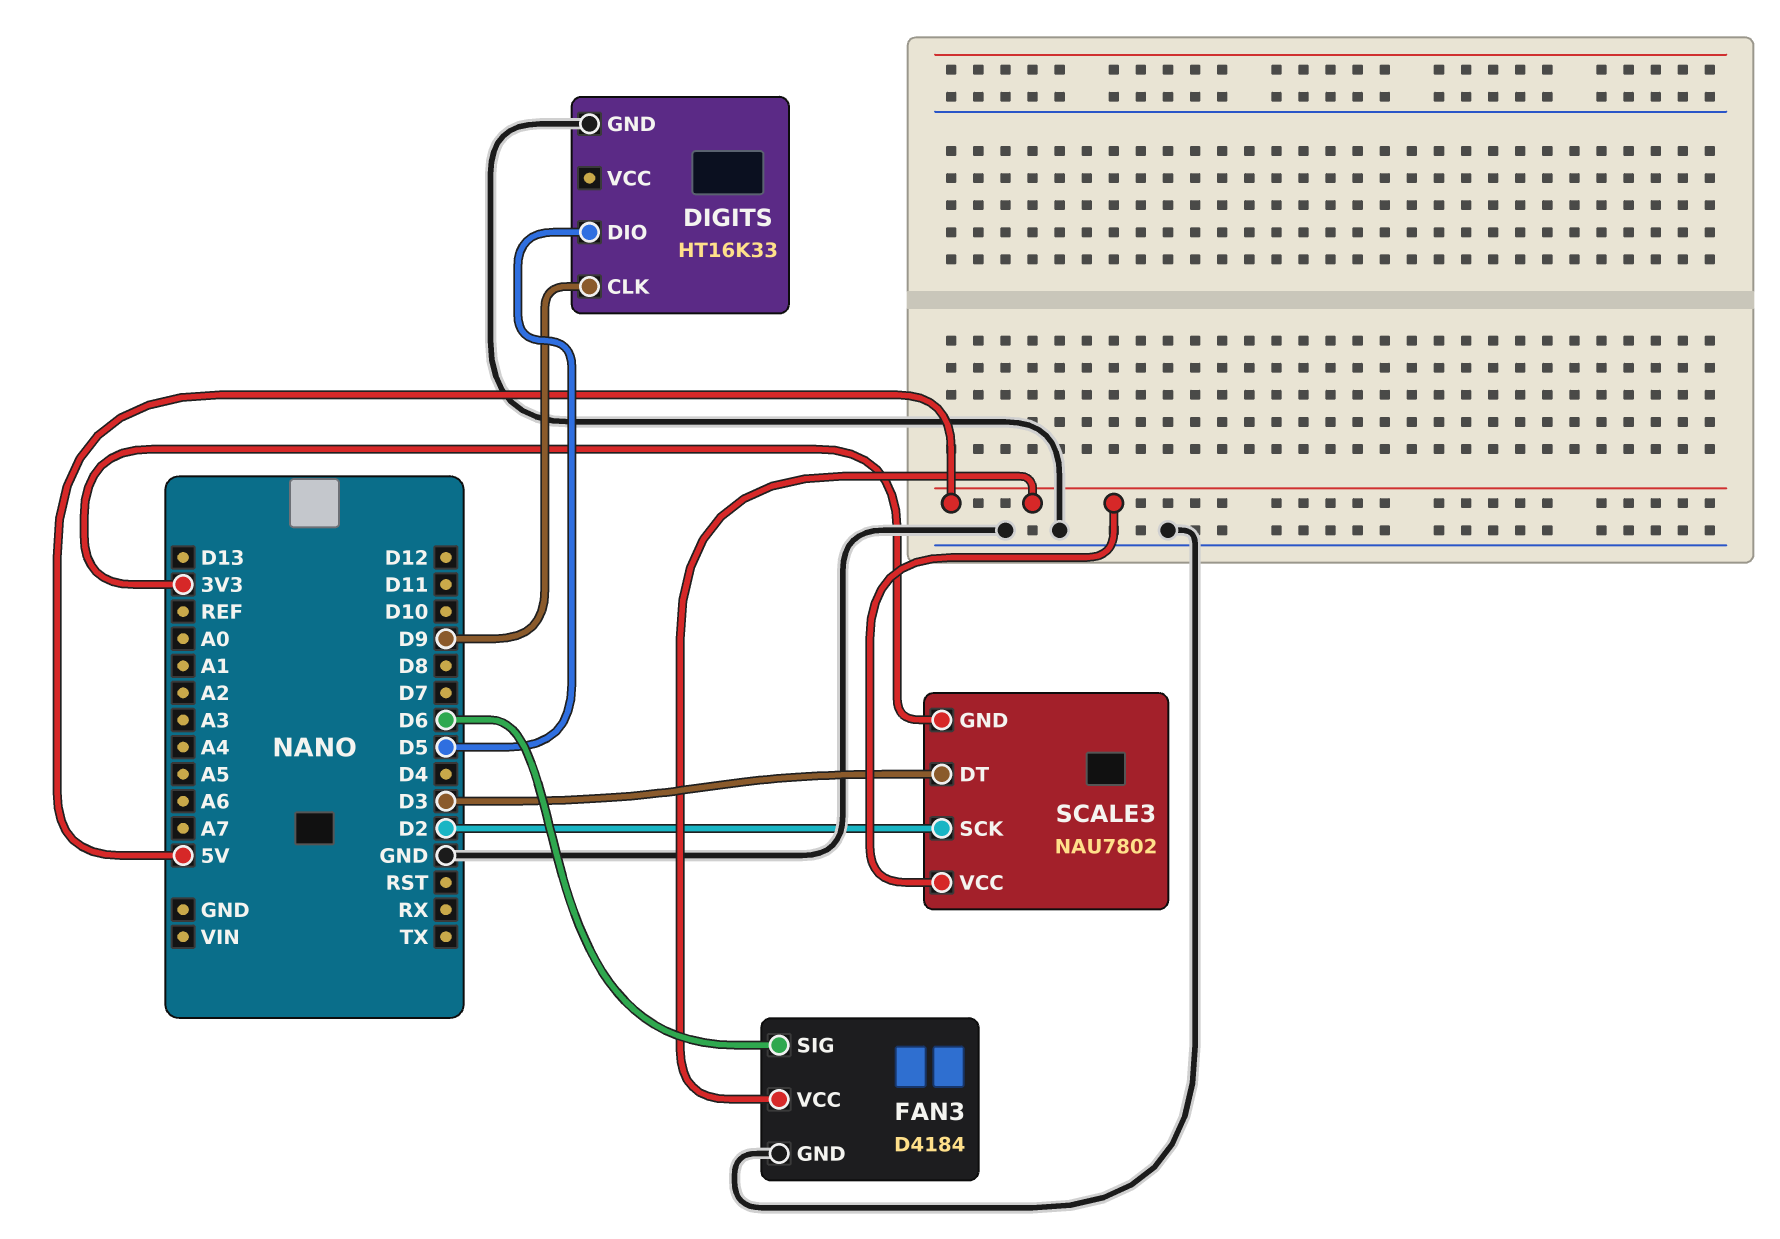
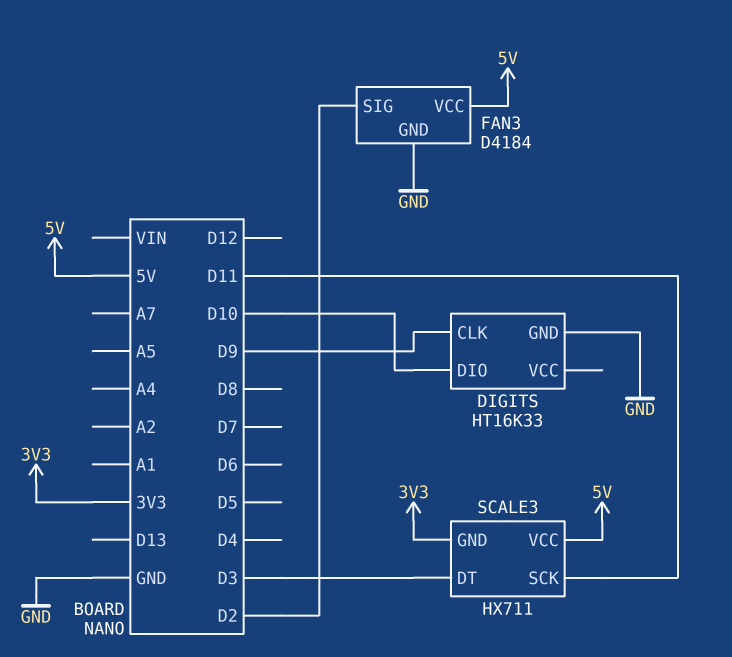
DIGITS pin DIO: D5 -> D10
FAN3 pin SIG: D6 -> D2
SCALE3: NAU7802 -> HX711
SCALE3 pin SCK: D2 -> D11

